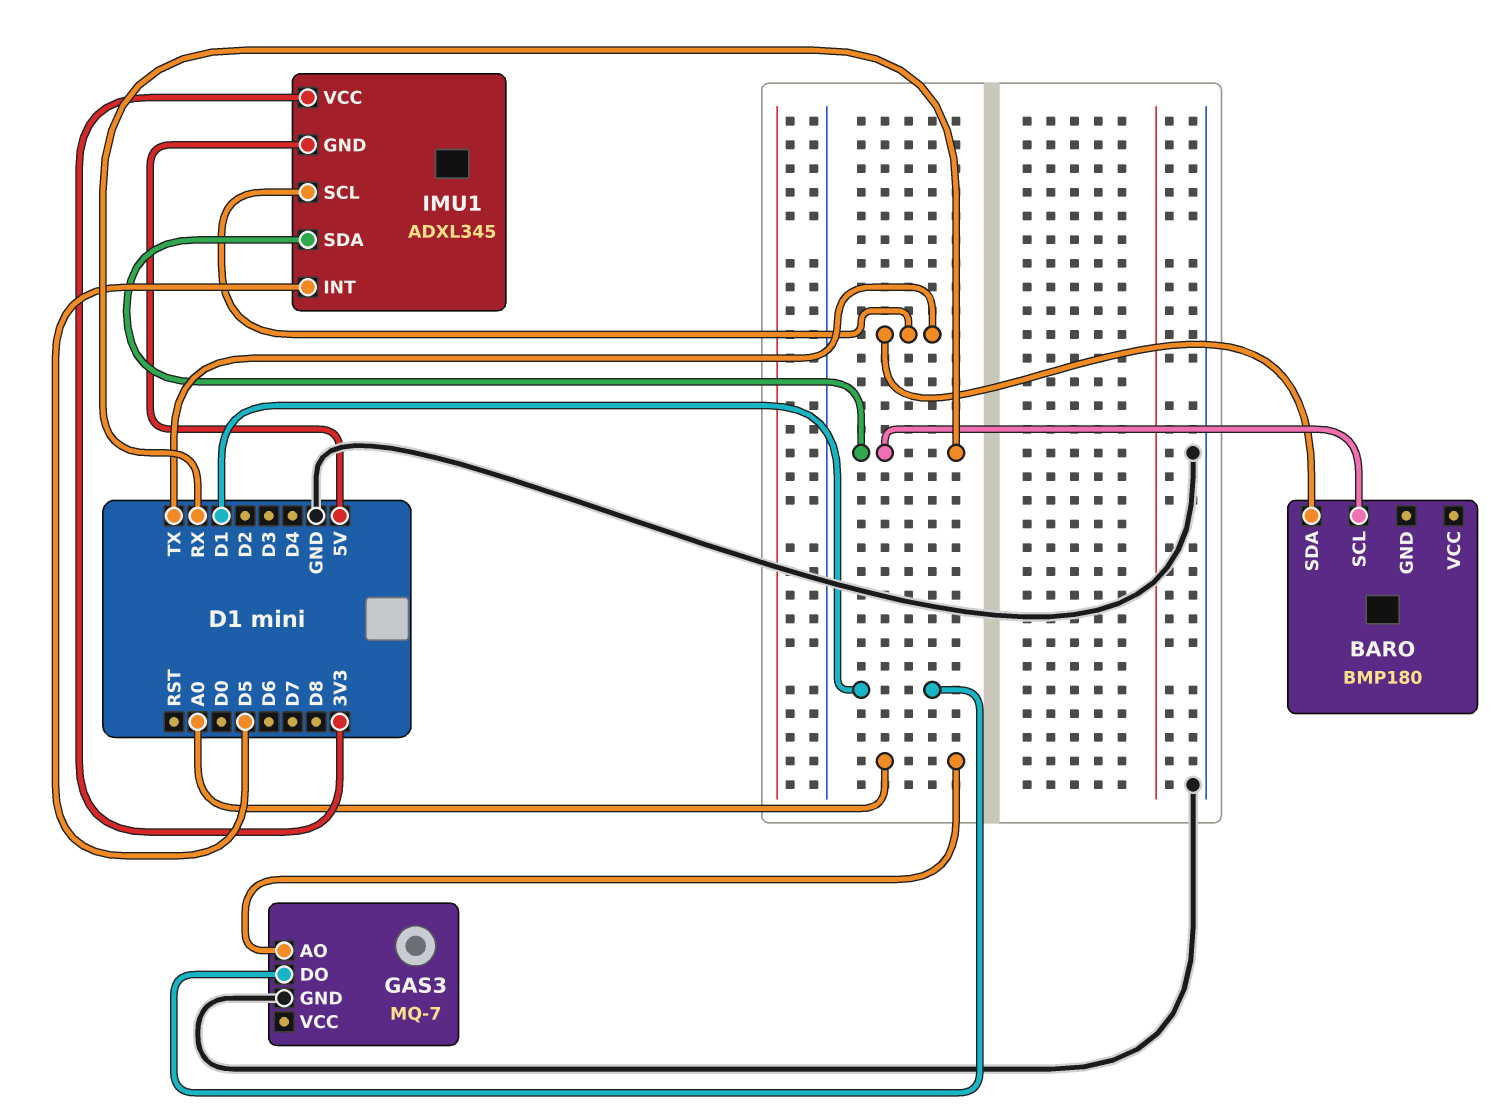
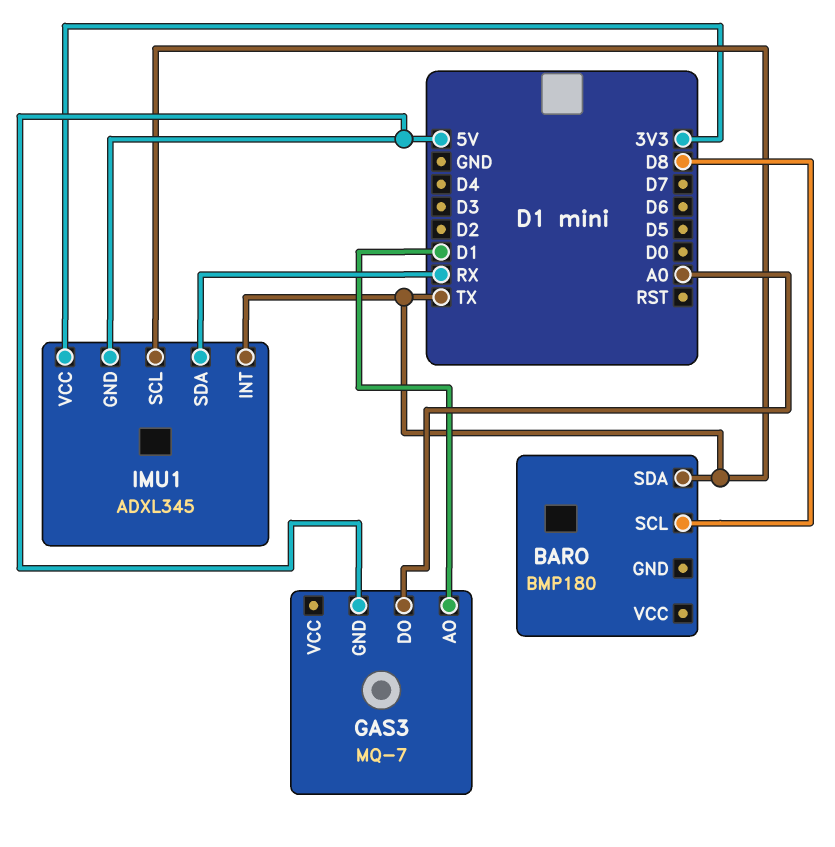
BARO pin SCL: RX -> D8
GAS3 pin AO: A0 -> D1
GAS3 pin DO: D1 -> A0
GAS3 pin GND: GND -> 5V
IMU1 pin INT: D5 -> TX

